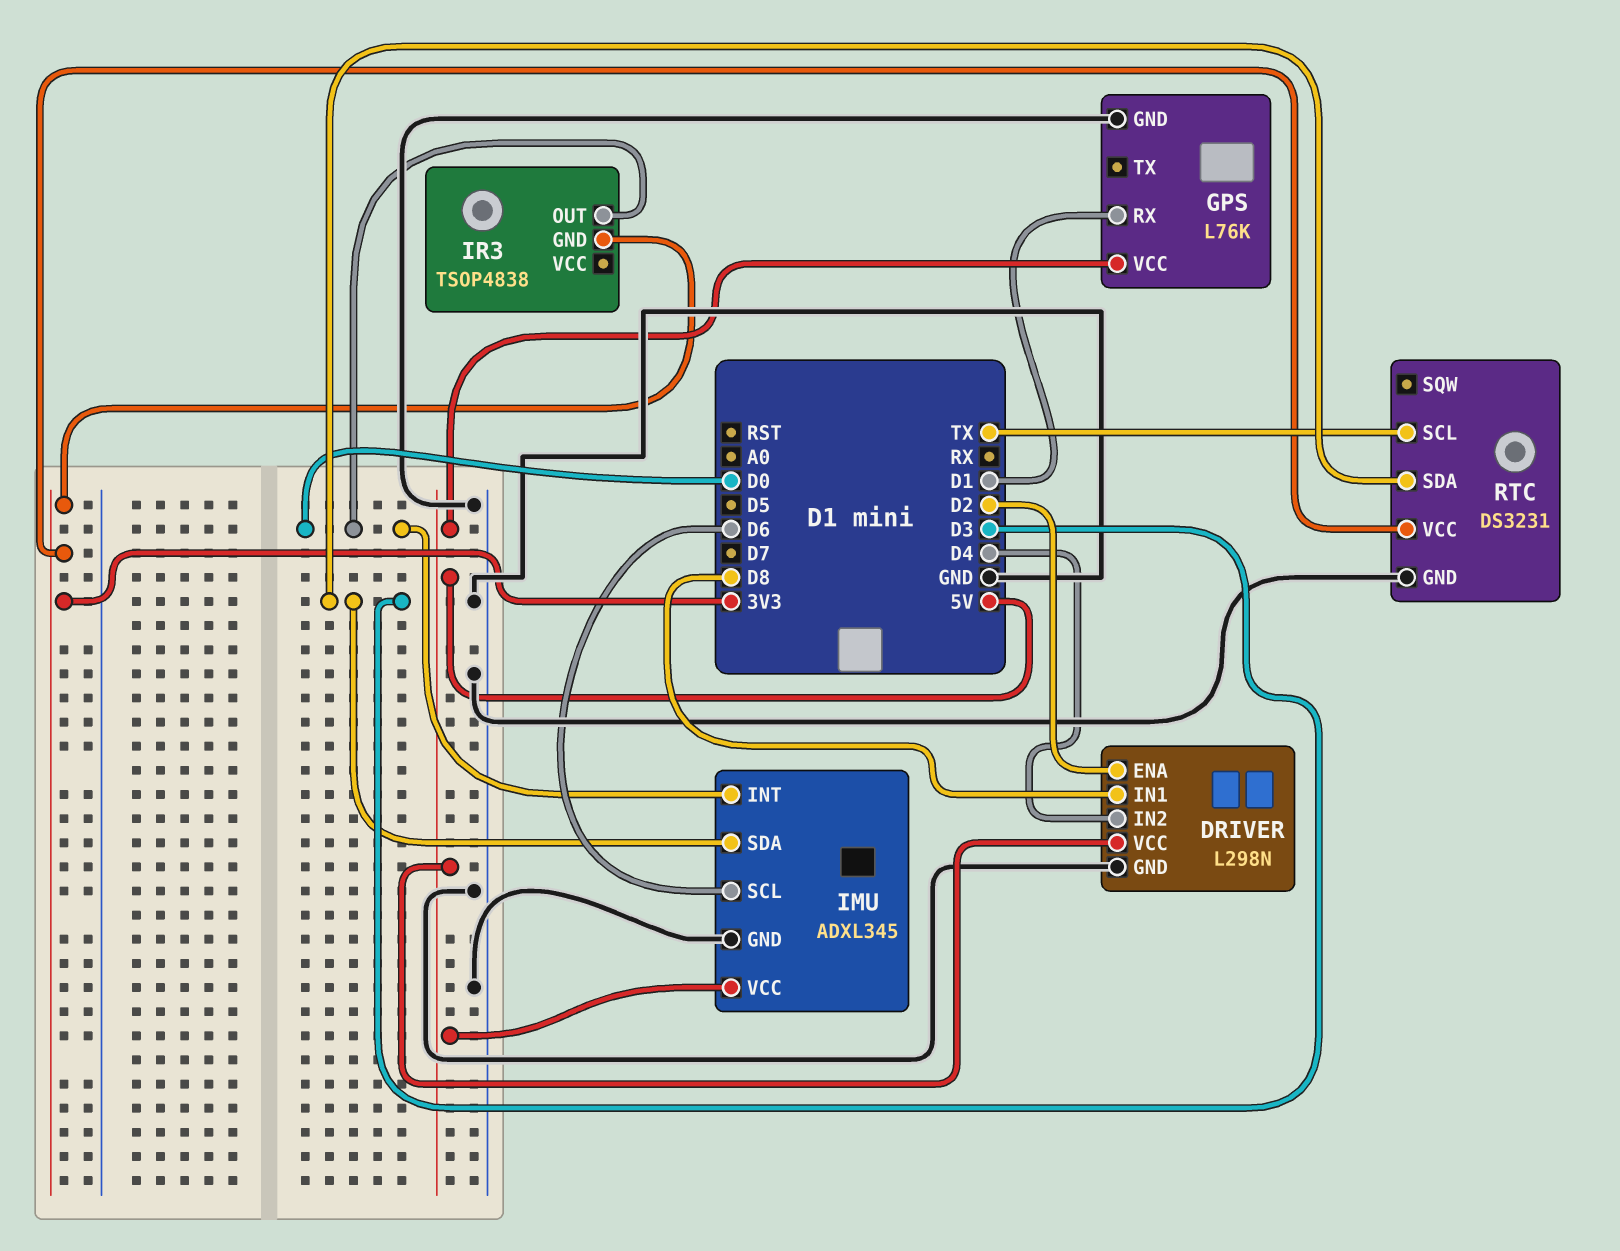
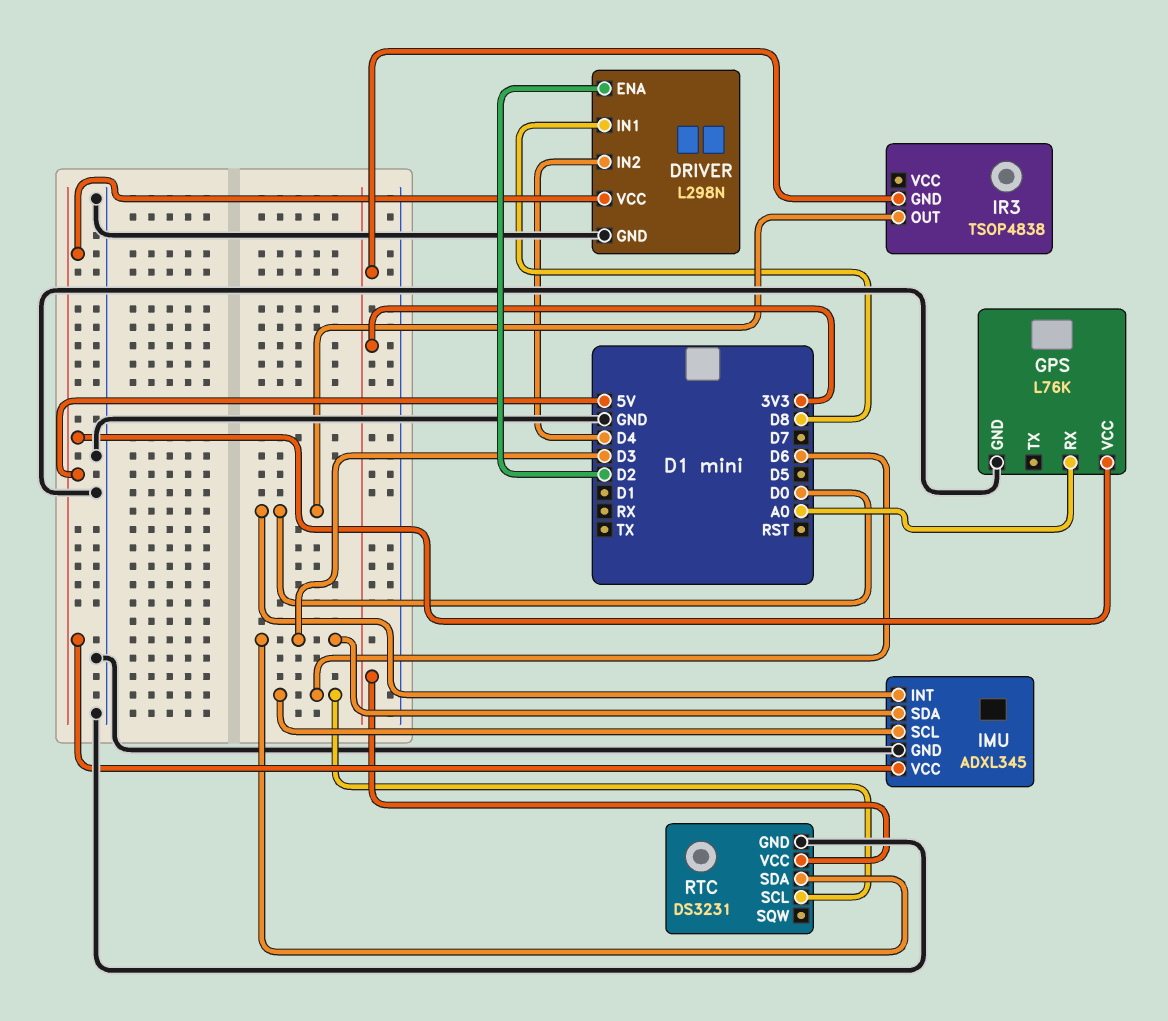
GPS pin RX: D1 -> A0
RTC pin SCL: TX -> D6

